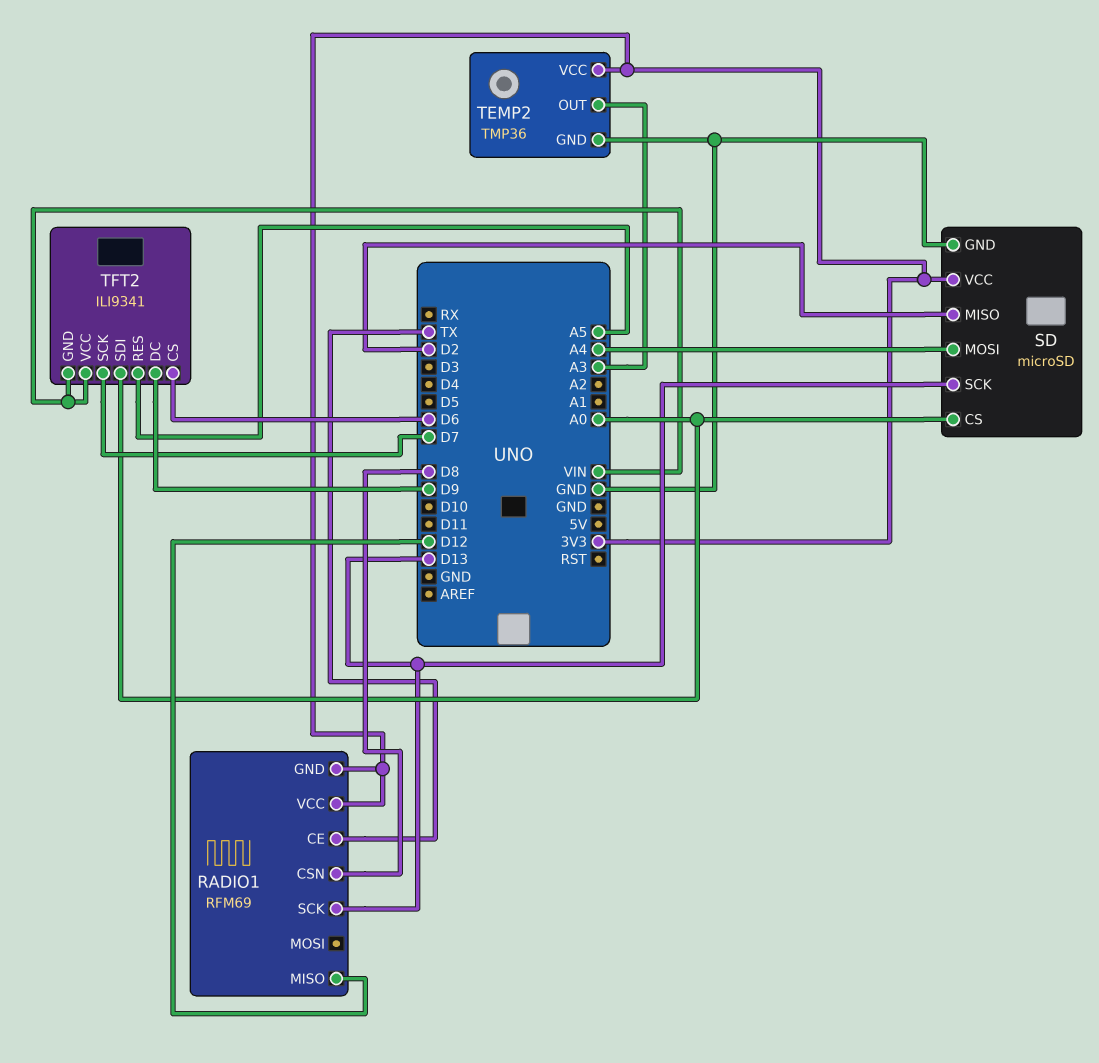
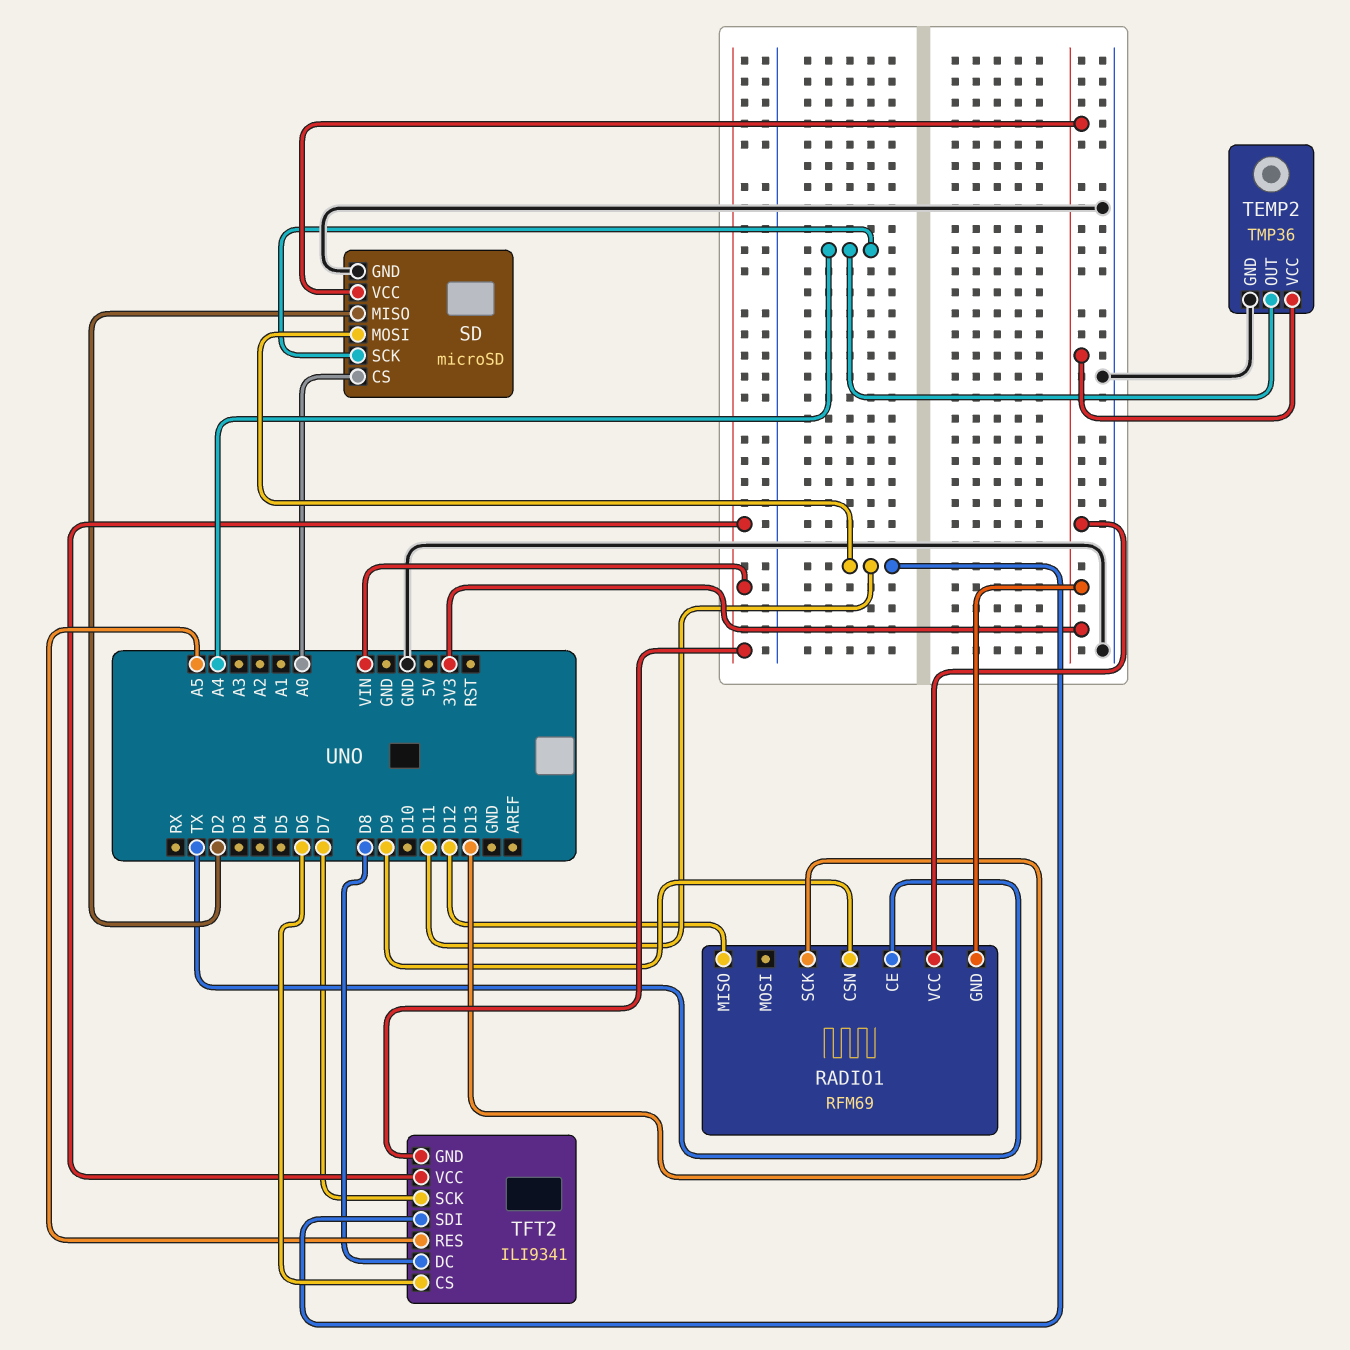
RADIO1 pin CSN: D8 -> D9
SD pin MOSI: A4 -> D11
SD pin SCK: D13 -> A4
TEMP2 pin OUT: A3 -> A4
TFT2 pin DC: D9 -> D8
TFT2 pin SDI: A0 -> D11

